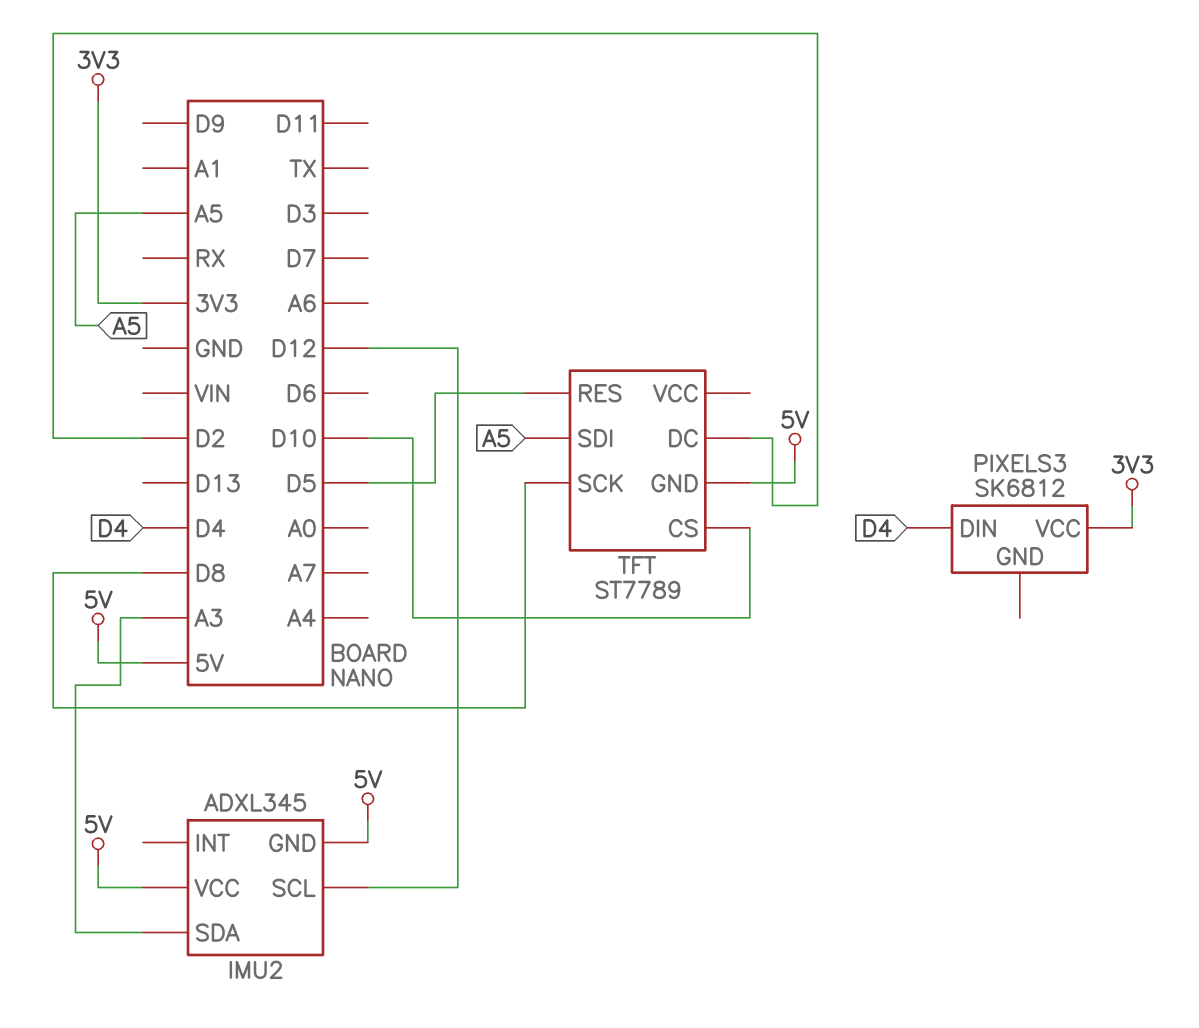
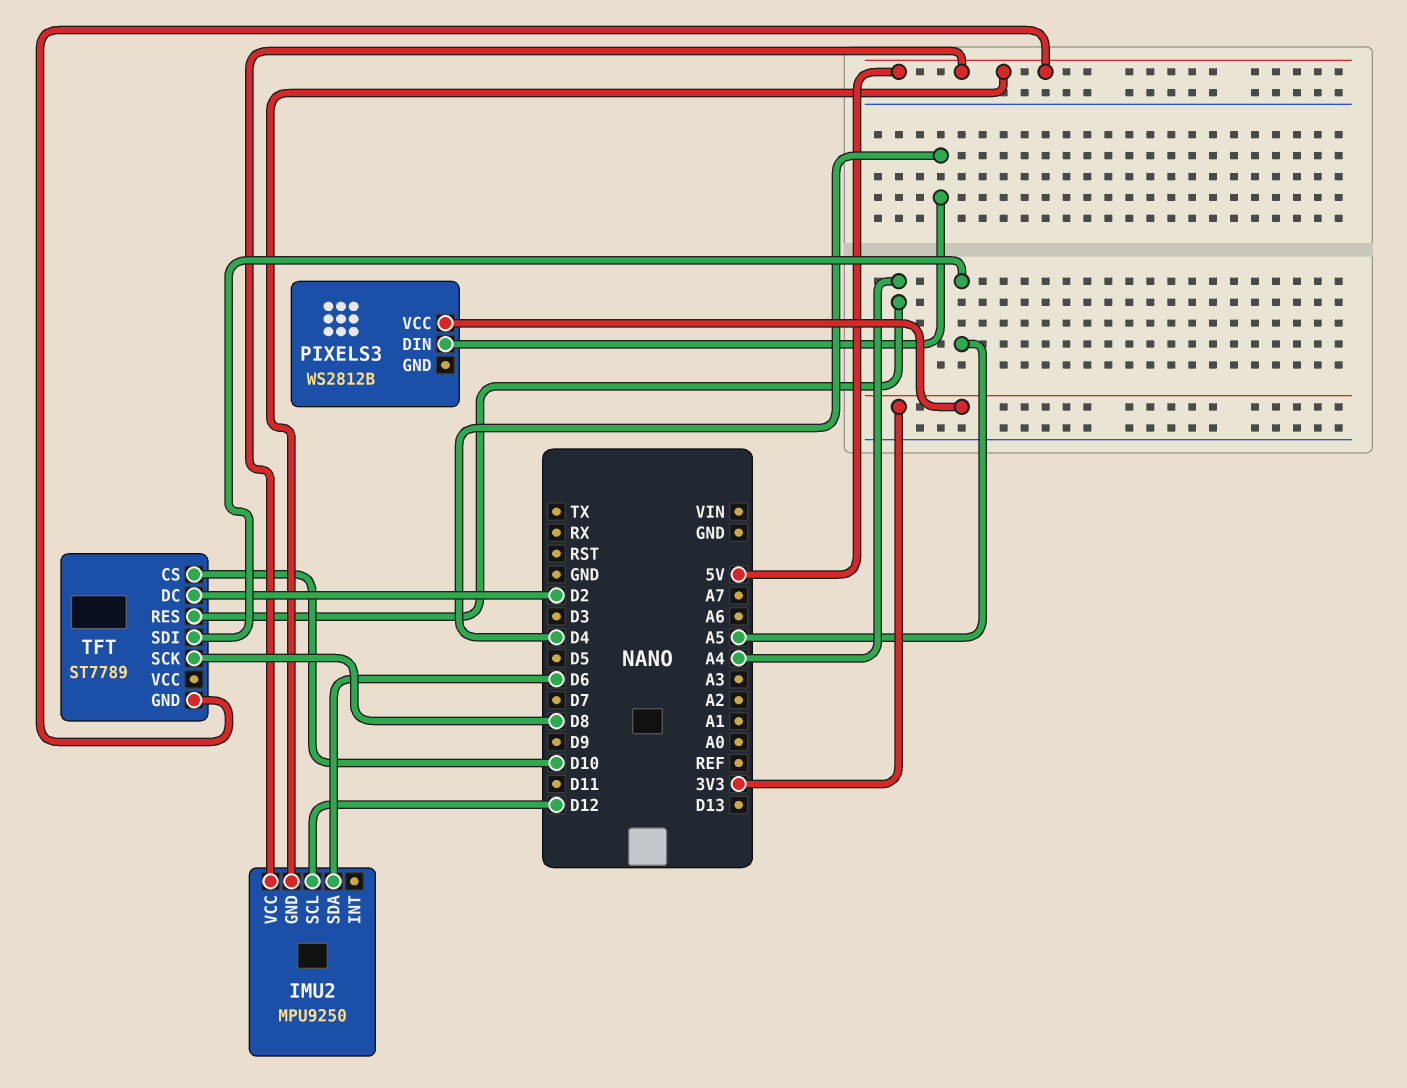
IMU2: ADXL345 -> MPU9250
IMU2 pin SDA: A3 -> D6
PIXELS3: SK6812 -> WS2812B
TFT pin RES: D5 -> A4

